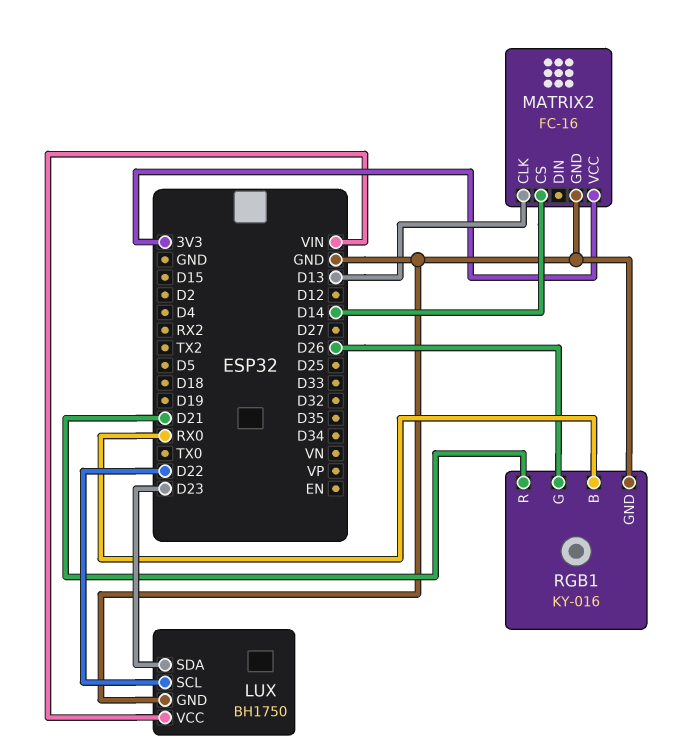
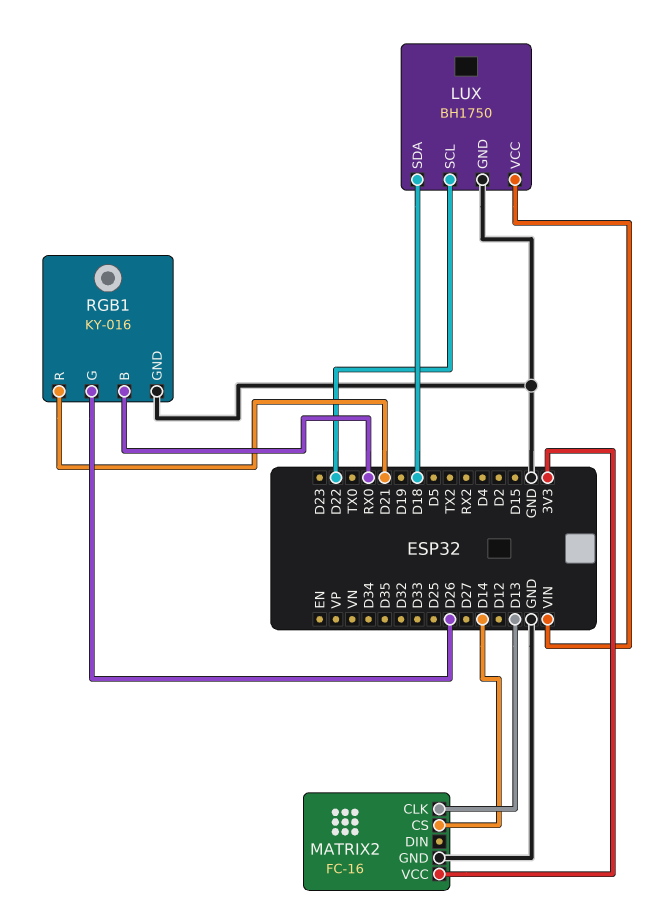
LUX pin SDA: D23 -> D18

